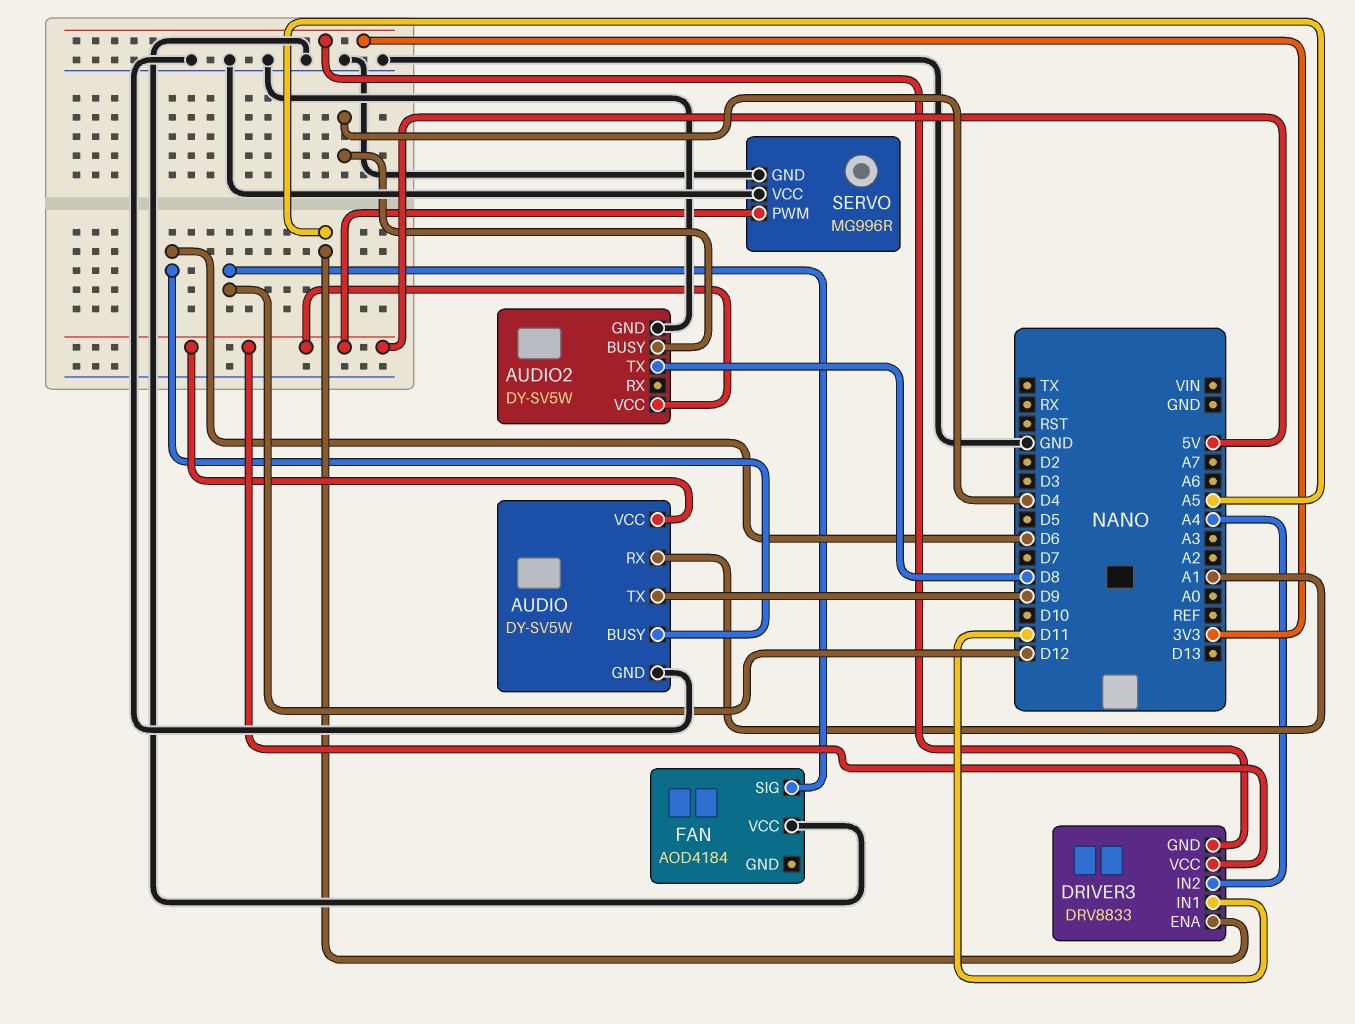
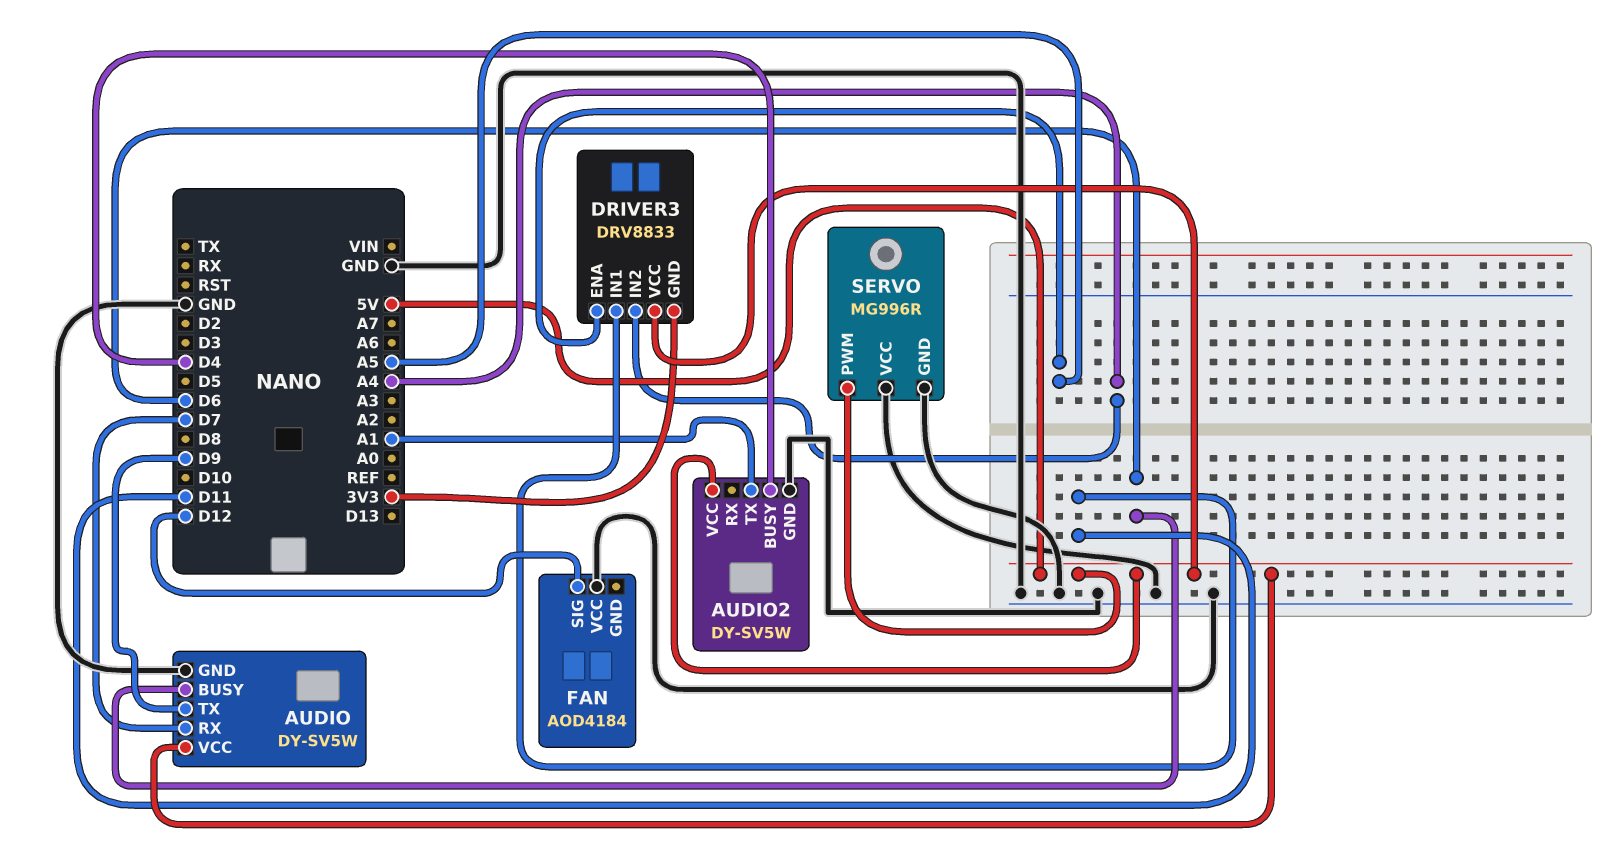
AUDIO pin RX: A1 -> D7
AUDIO2 pin TX: D8 -> A1

